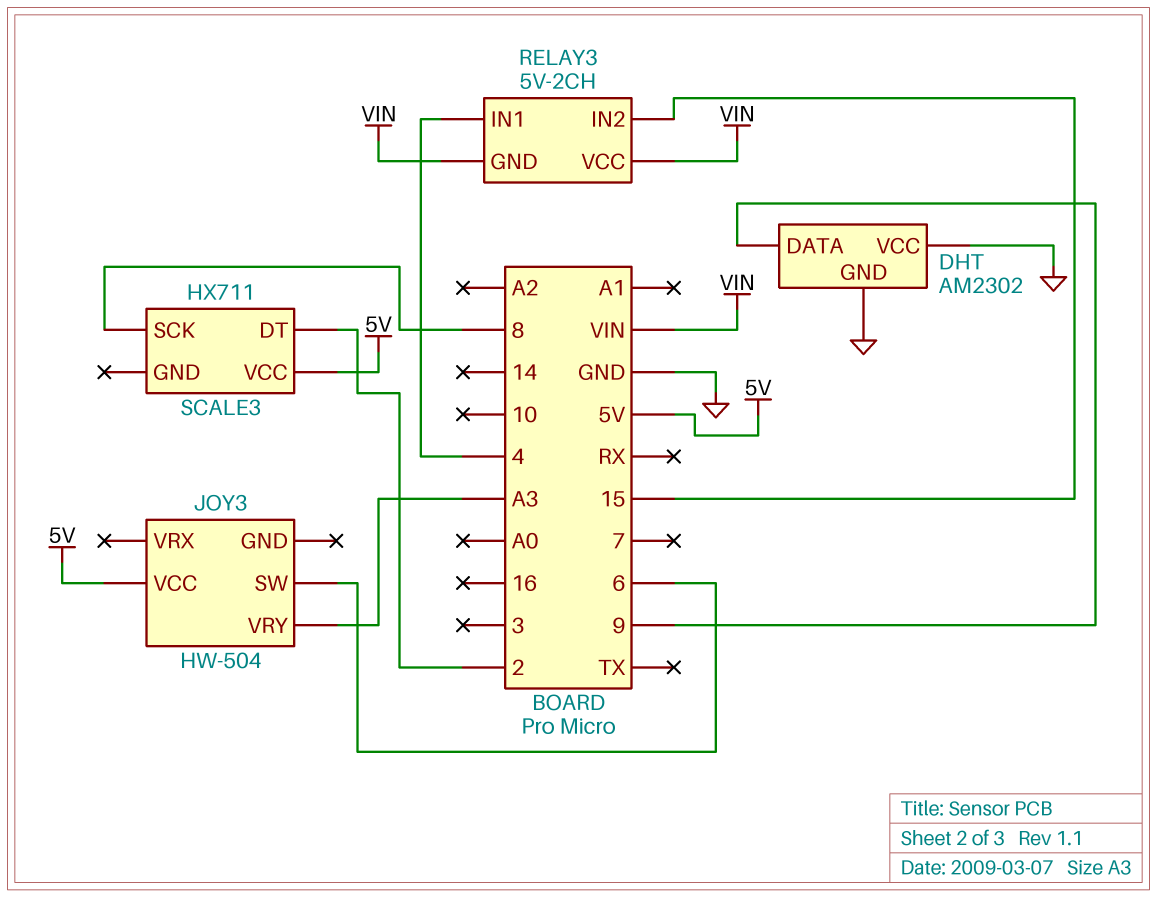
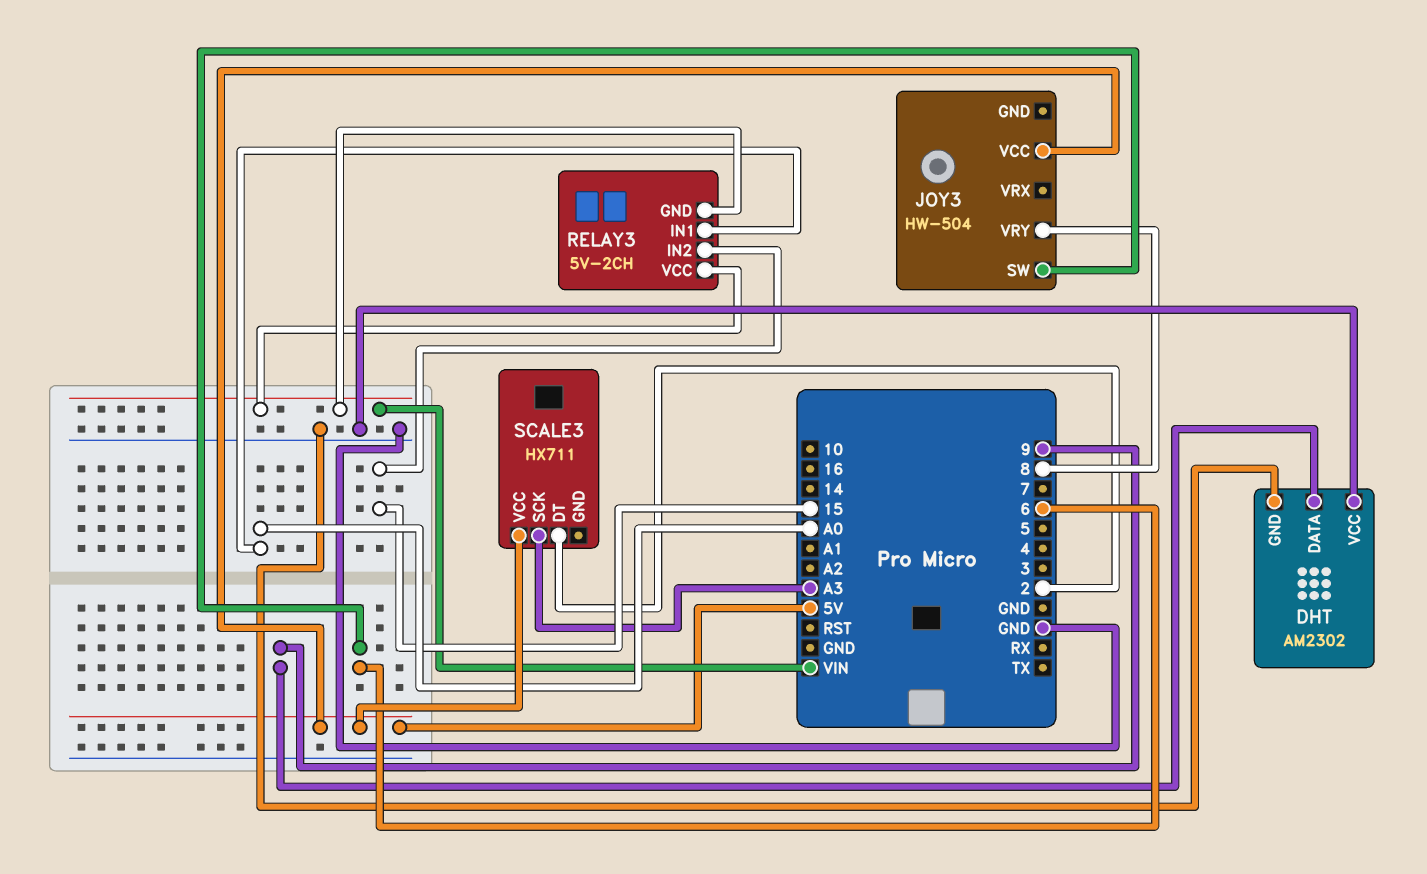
JOY3 pin VRY: A3 -> 8
RELAY3 pin IN1: 4 -> A0
SCALE3 pin SCK: 8 -> A3

